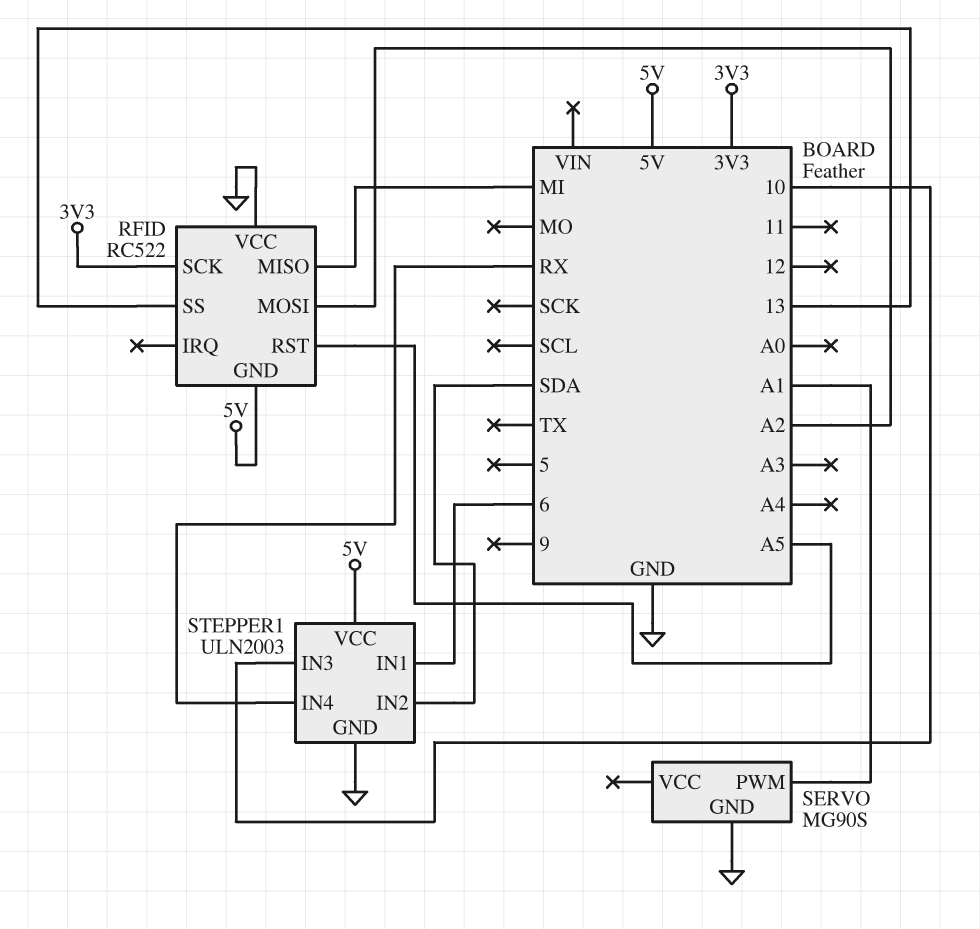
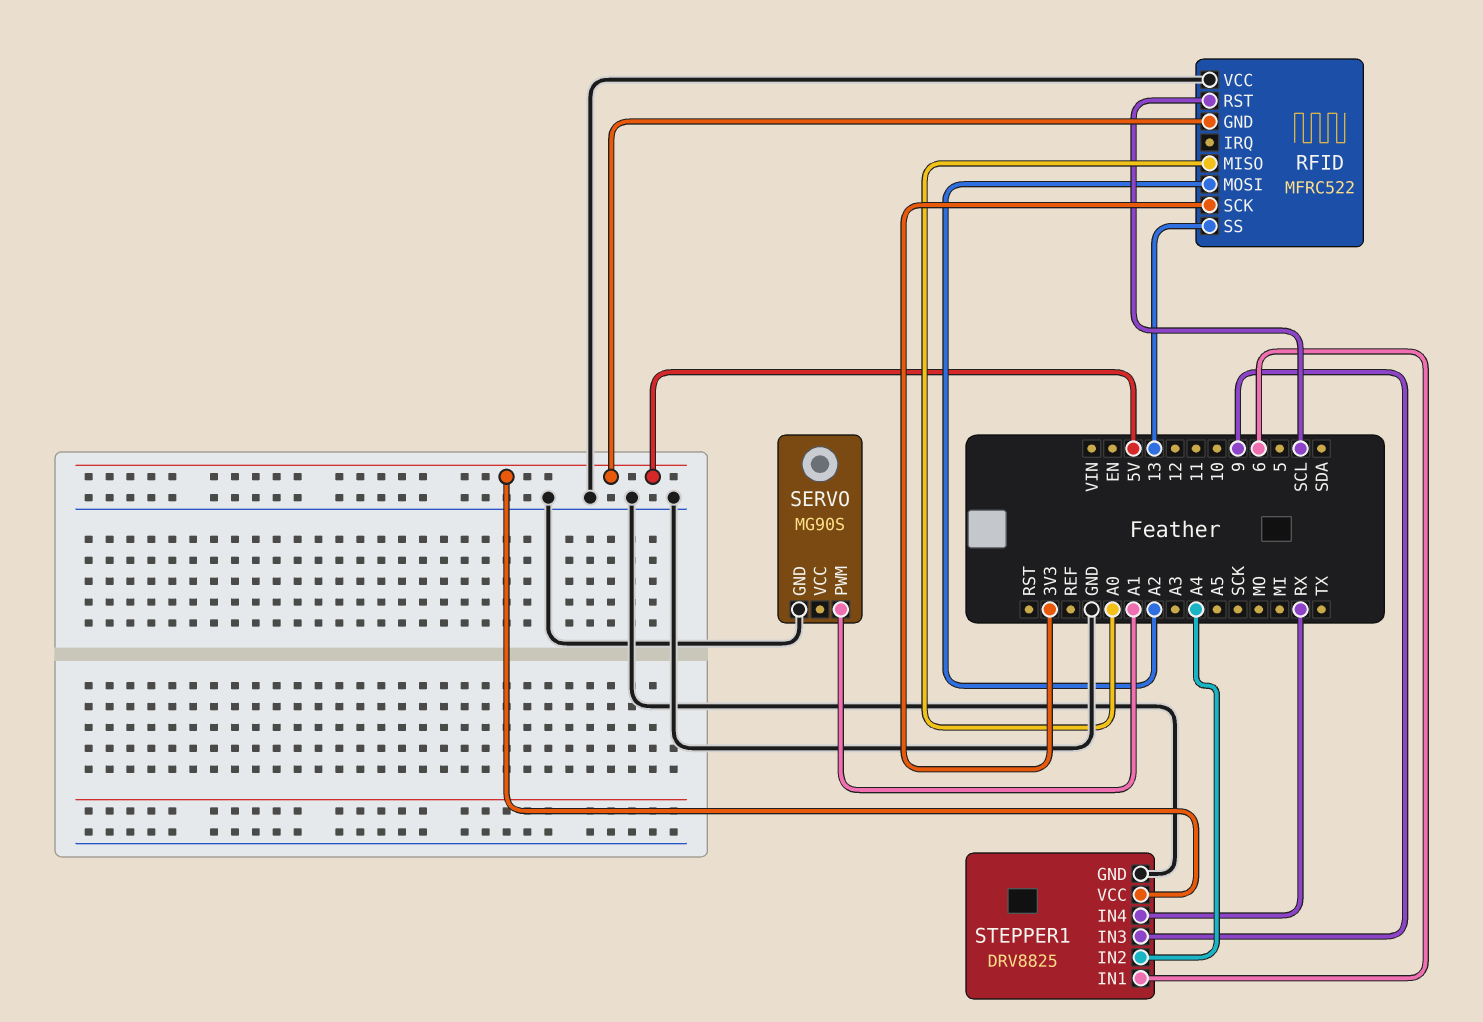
RFID: RC522 -> MFRC522
RFID pin MISO: MI -> A0
RFID pin RST: A5 -> SCL
STEPPER1: ULN2003 -> DRV8825
STEPPER1 pin IN2: SDA -> A4
STEPPER1 pin IN3: 10 -> 9

